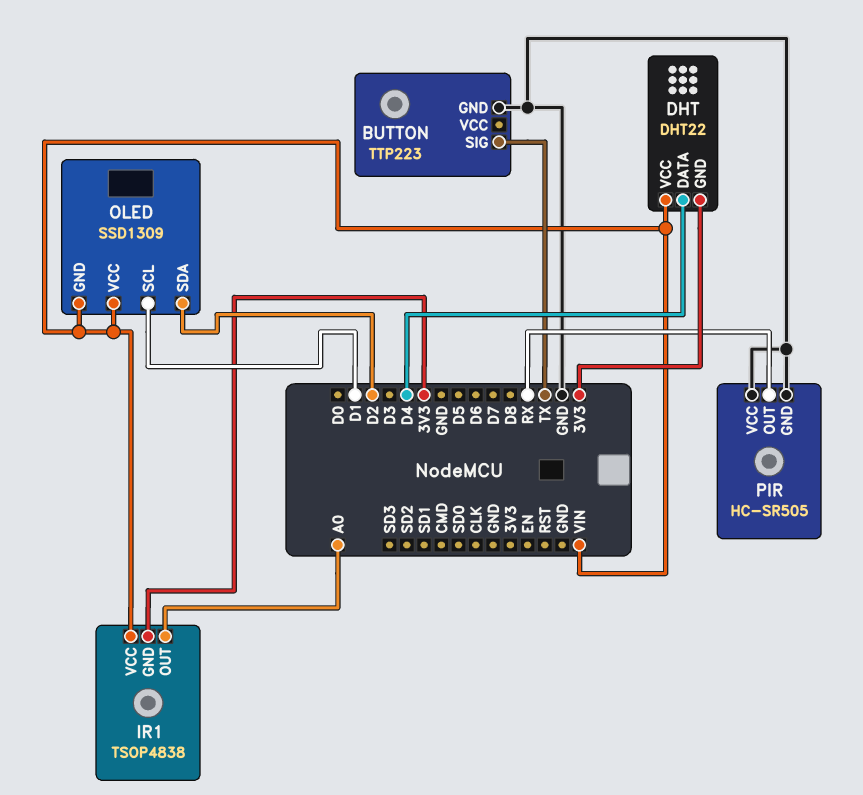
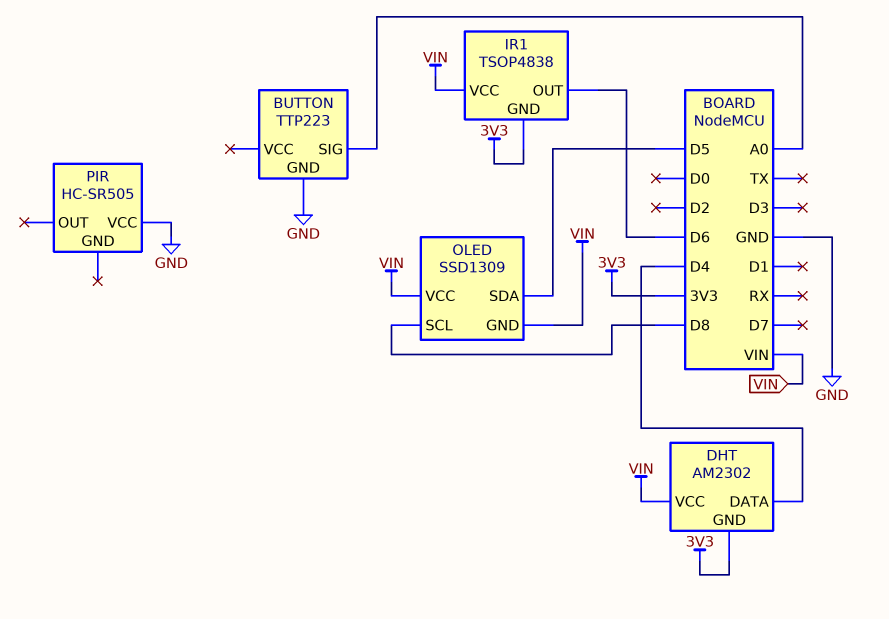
BUTTON pin SIG: TX -> A0
DHT: DHT22 -> AM2302
IR1 pin OUT: A0 -> D6
OLED pin SCL: D1 -> D8
OLED pin SDA: D2 -> D5
PIR pin GND: GND -> none
PIR pin OUT: RX -> none

